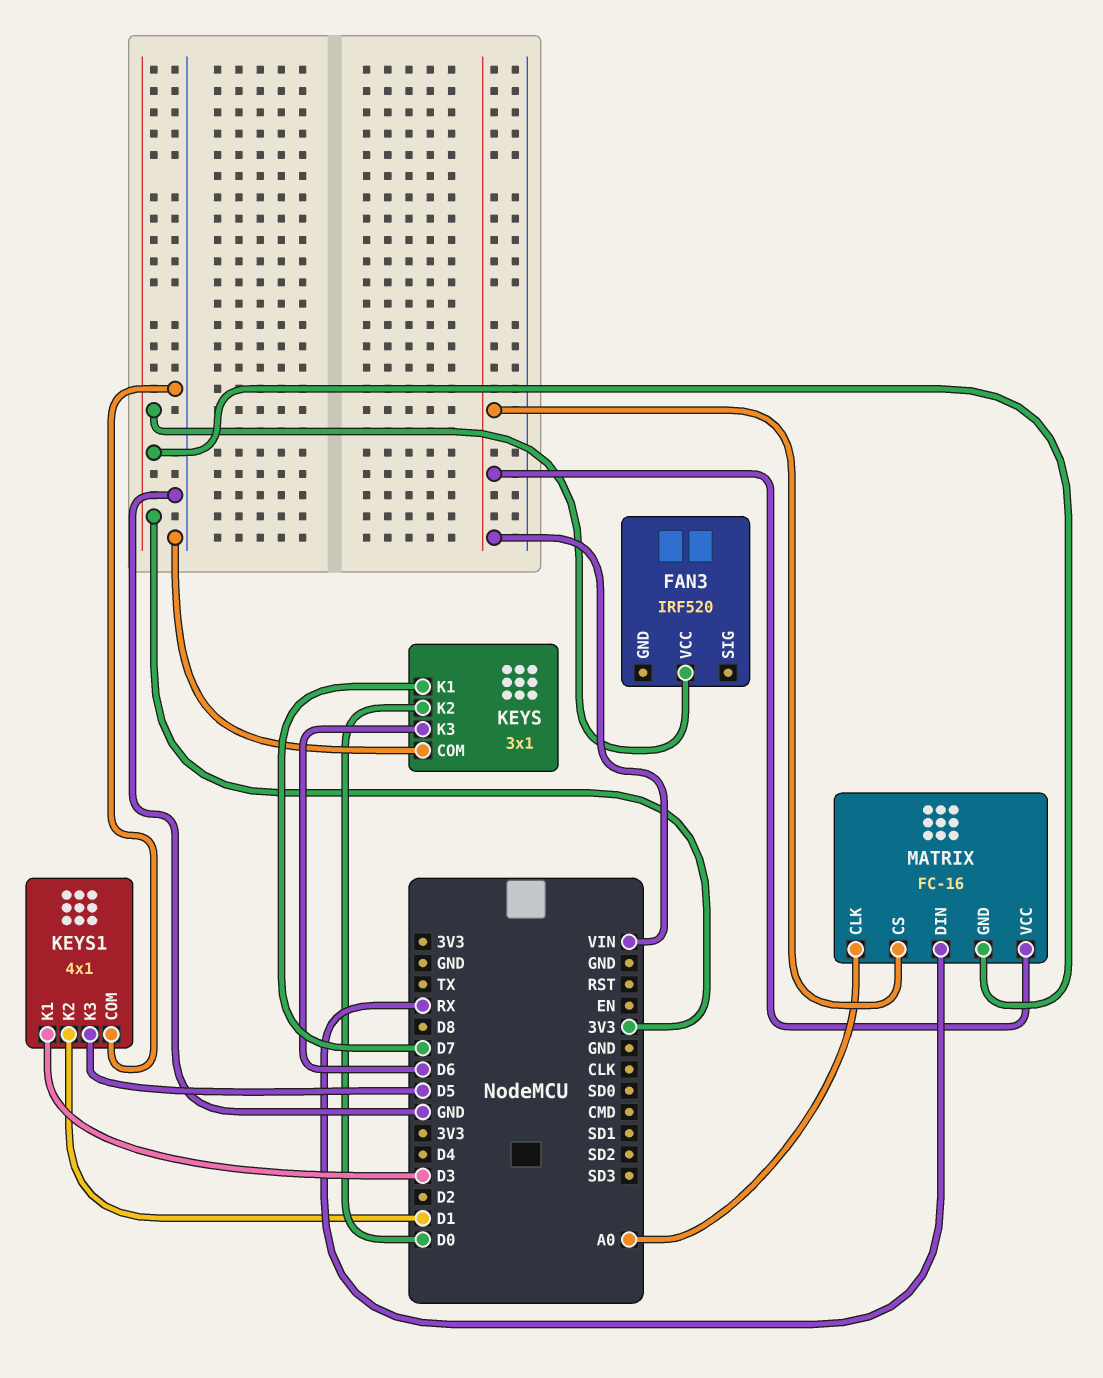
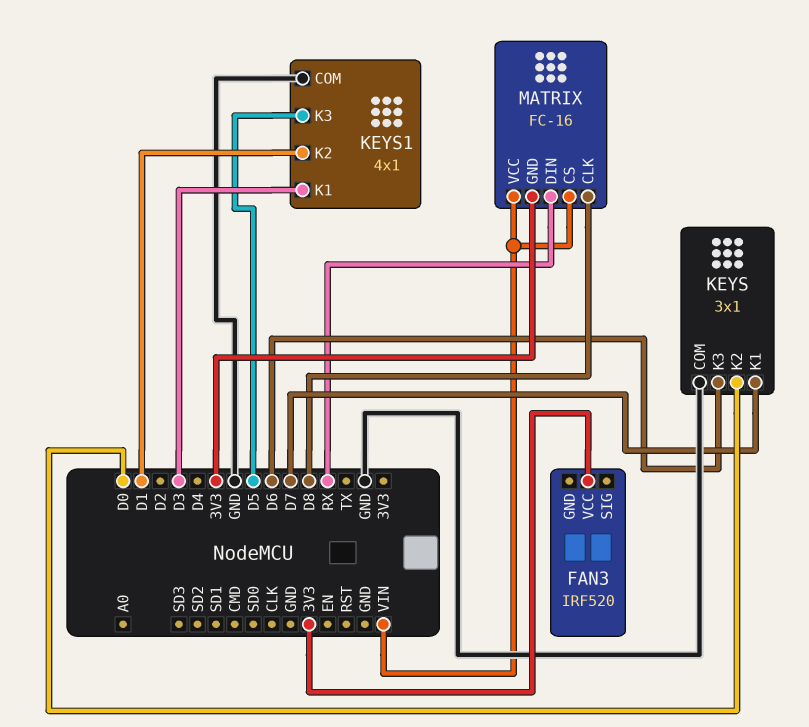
MATRIX pin CLK: A0 -> D8

